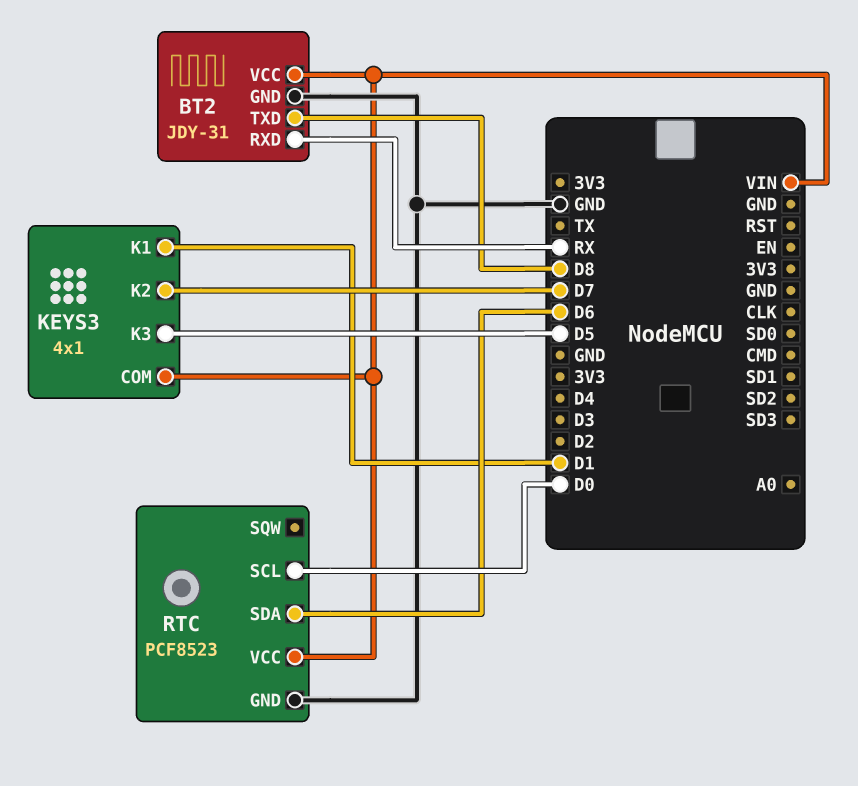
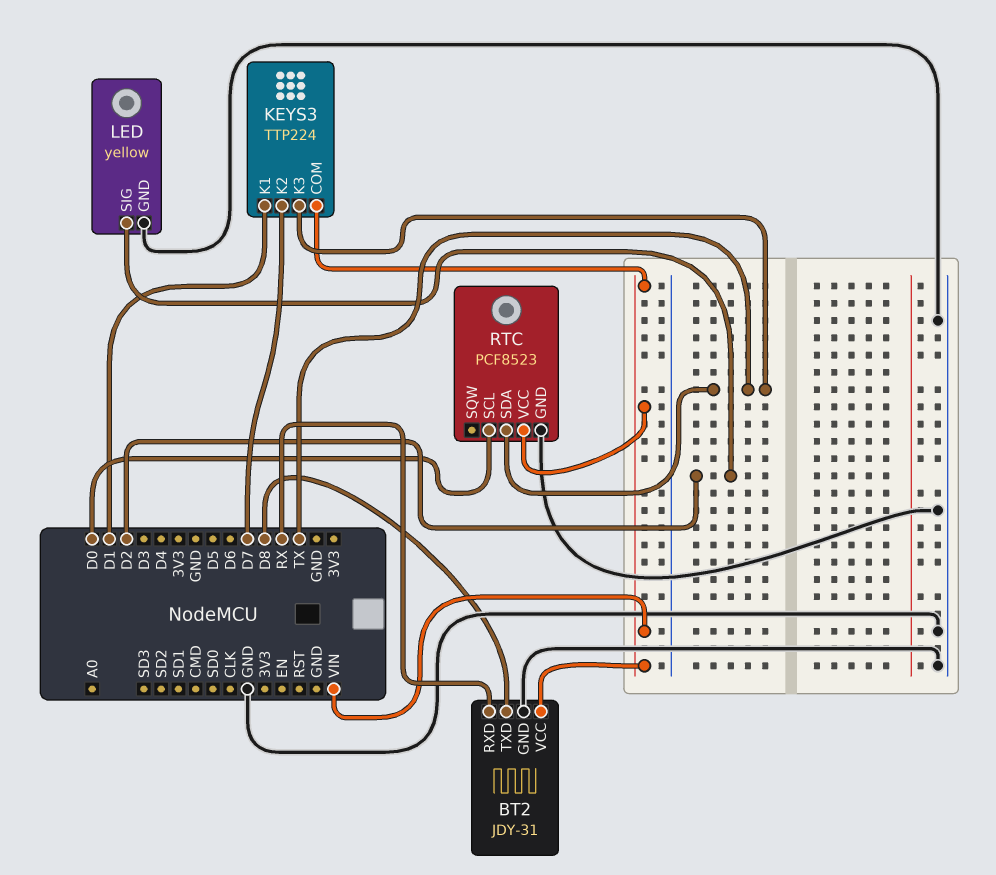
KEYS3: 4x1 -> TTP224
KEYS3 pin K3: D5 -> TX
LED: none -> yellow
LED pin GND: none -> GND
LED pin SIG: none -> D2
RTC pin SDA: D6 -> TX

